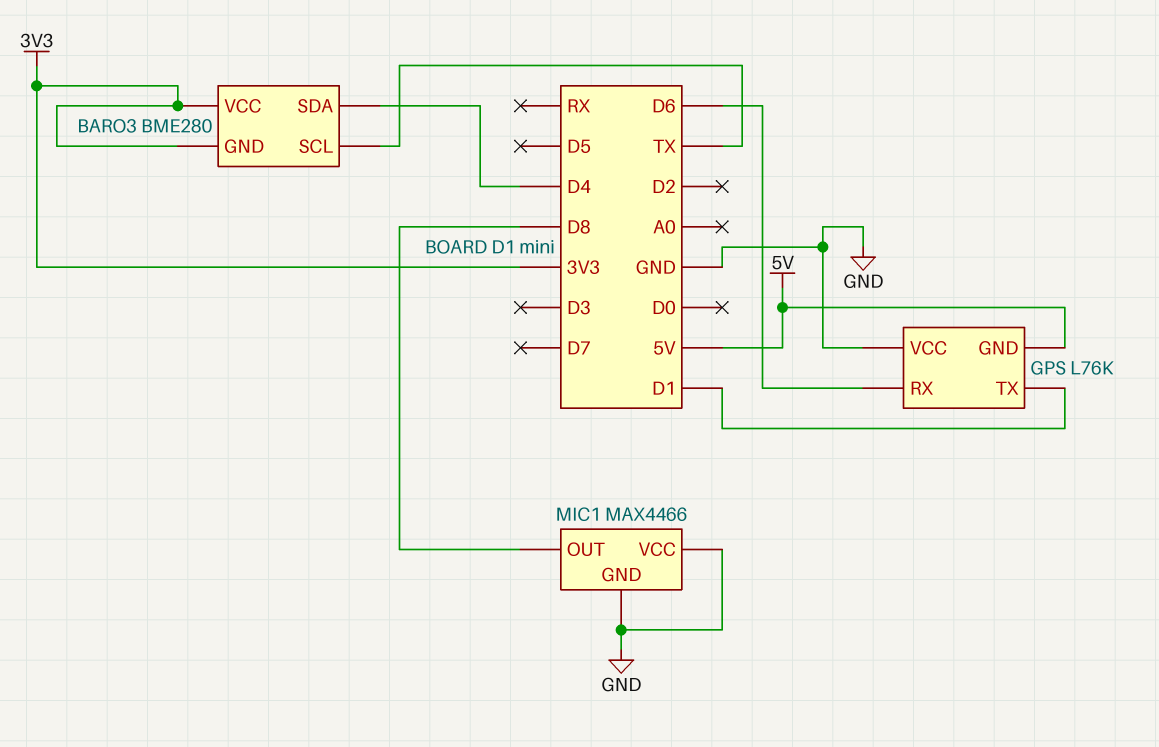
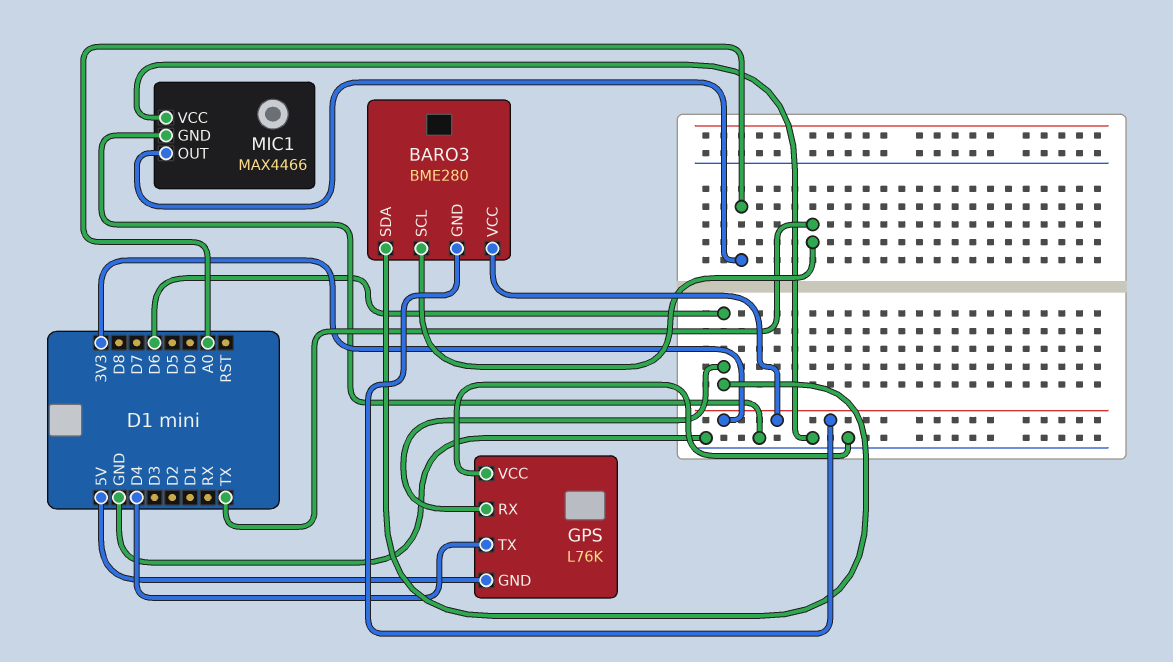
BARO3 pin SDA: D4 -> D6
GPS pin TX: D1 -> D4
MIC1 pin OUT: D8 -> A0

